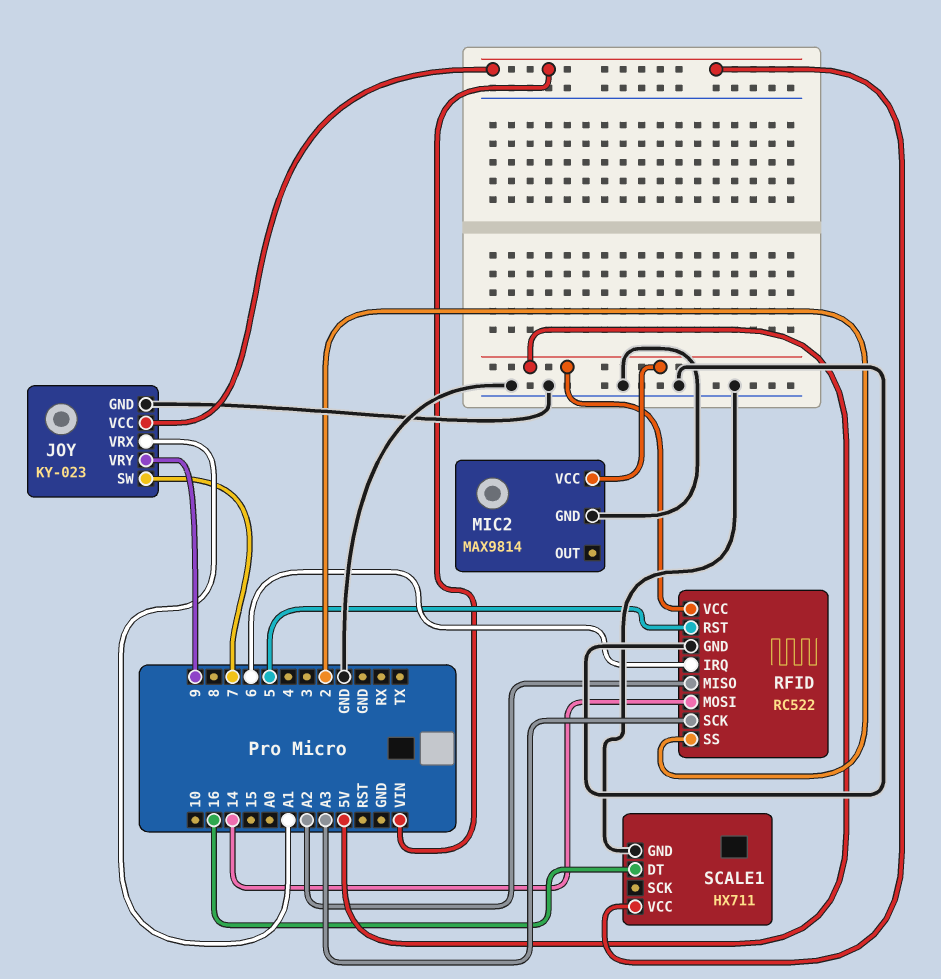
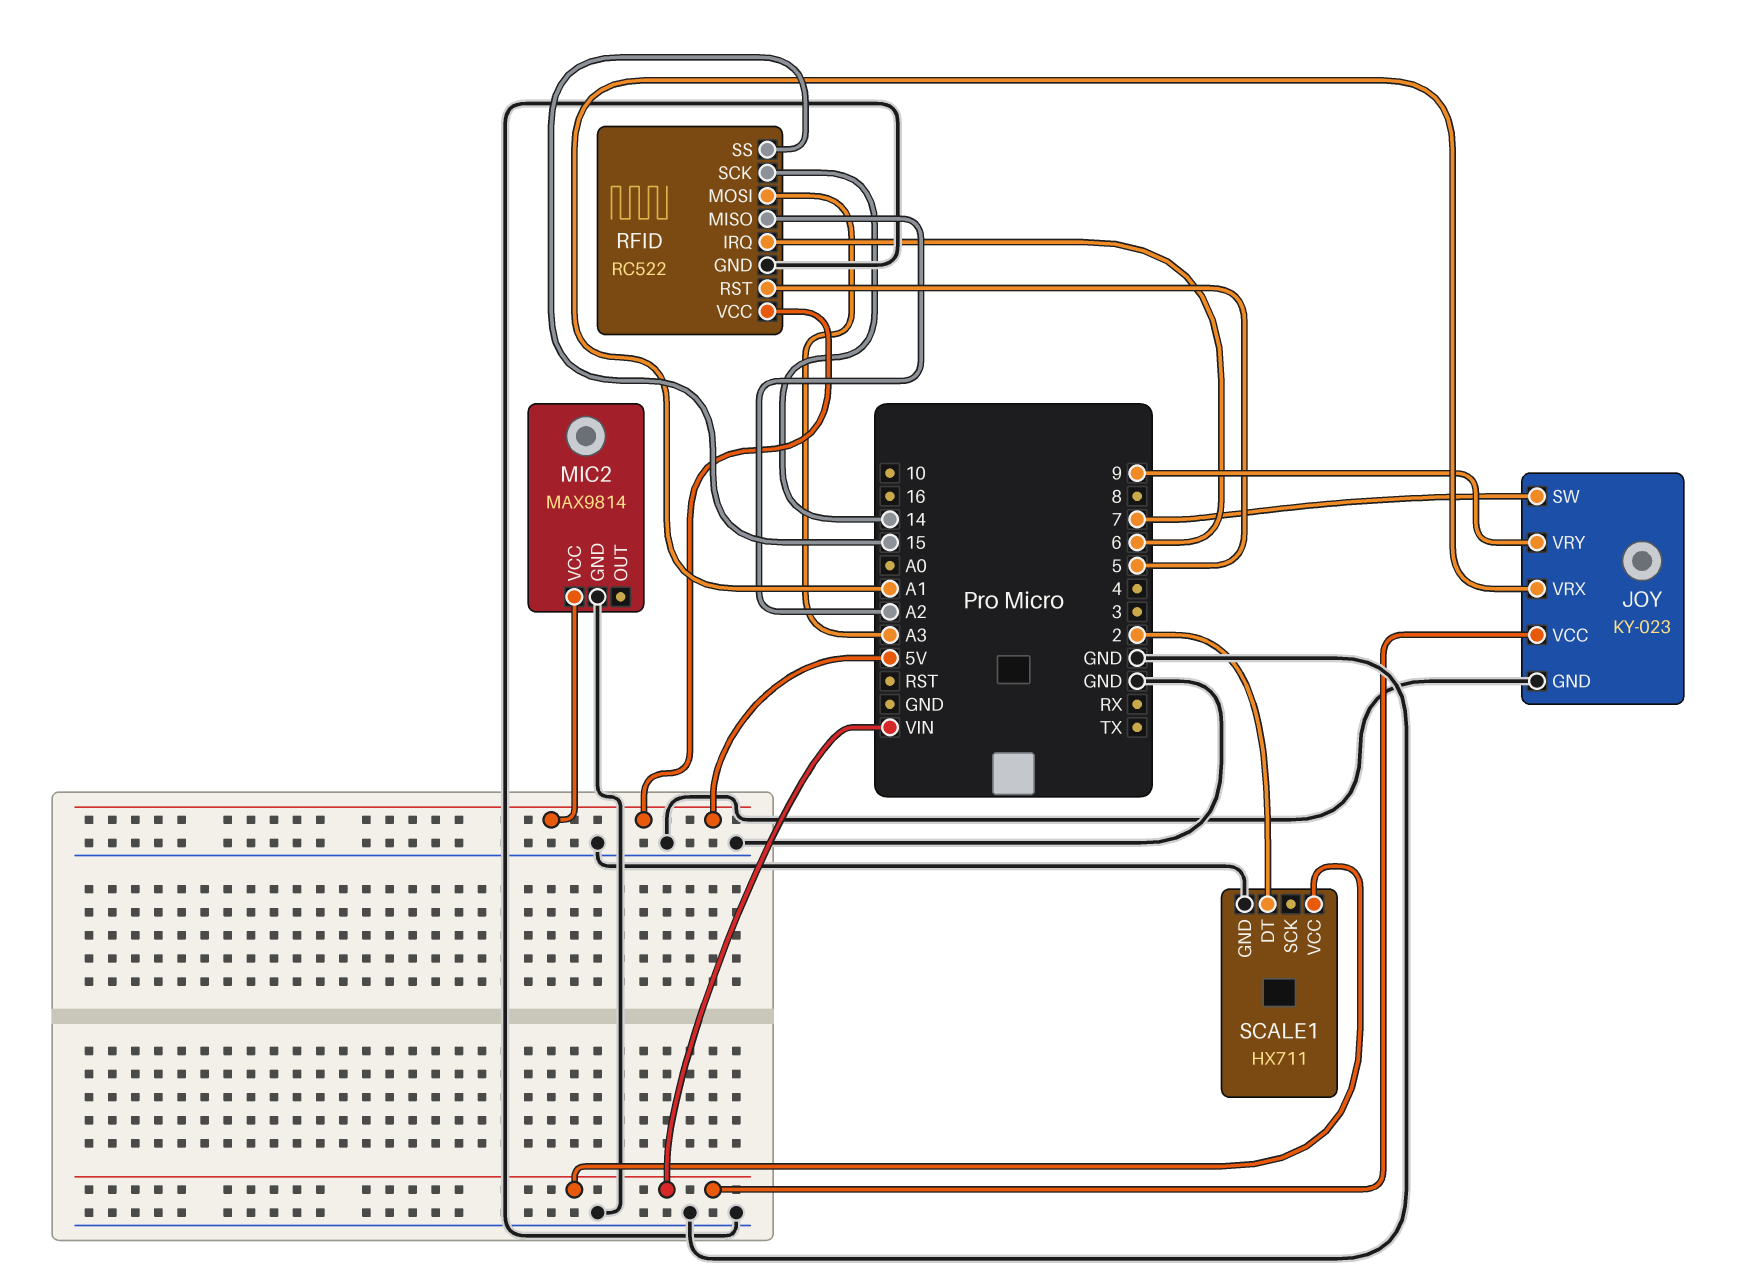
RFID pin MOSI: 14 -> A3
RFID pin SCK: A3 -> 14
RFID pin SS: 2 -> 15
SCALE1 pin DT: 16 -> 2

